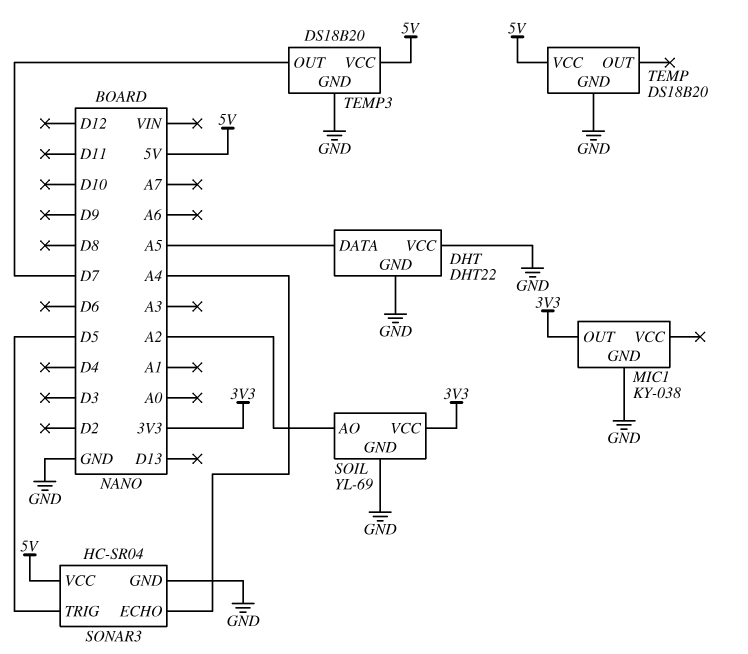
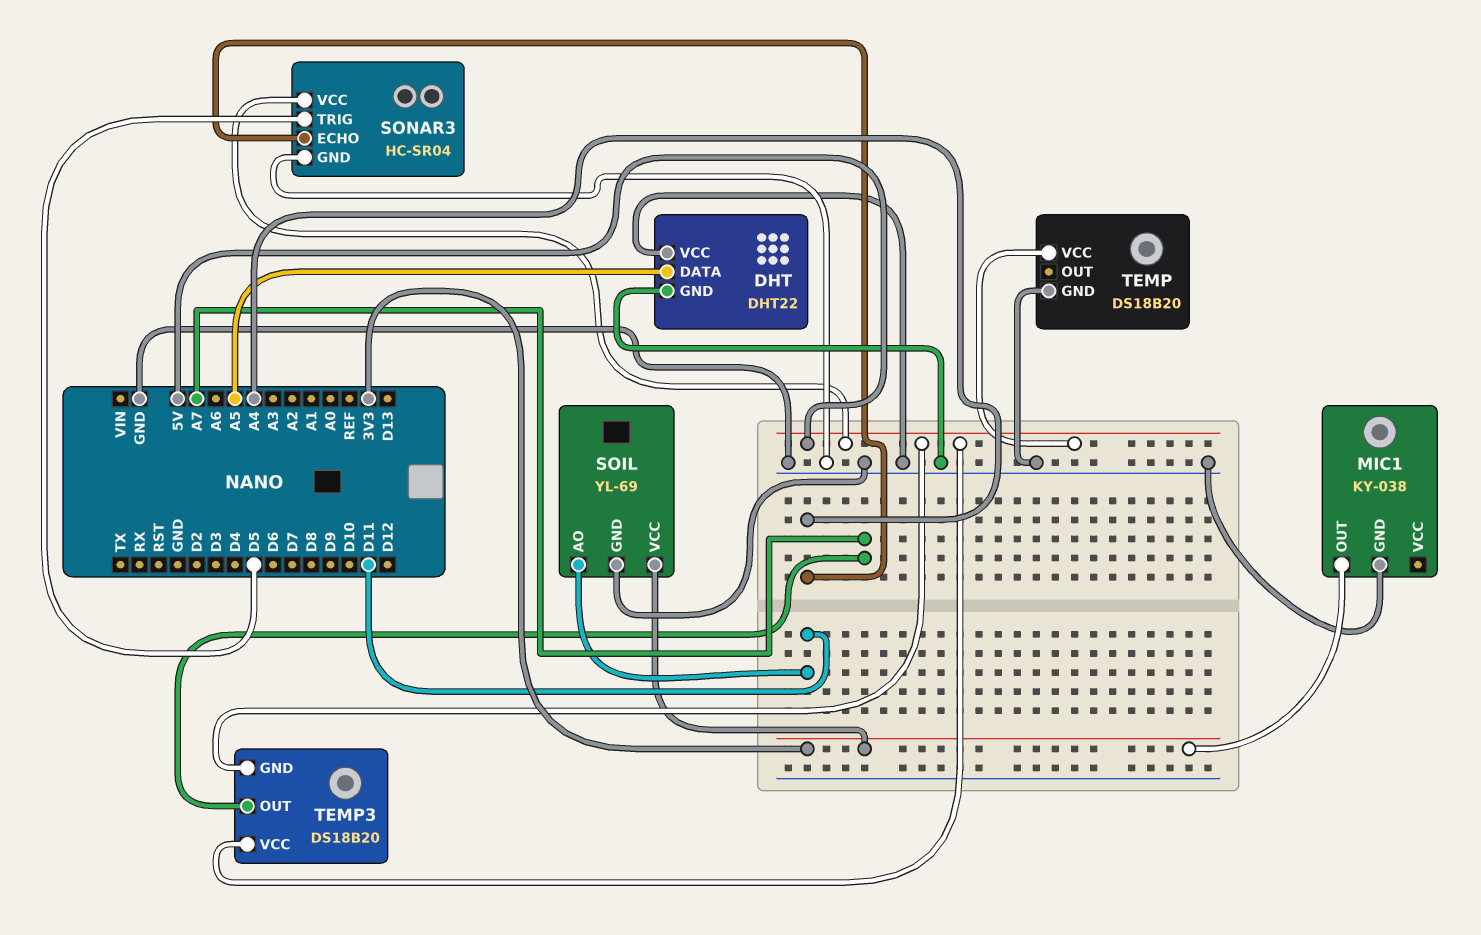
SOIL pin AO: A2 -> D11
TEMP3 pin GND: GND -> 5V
TEMP3 pin OUT: D7 -> A7

